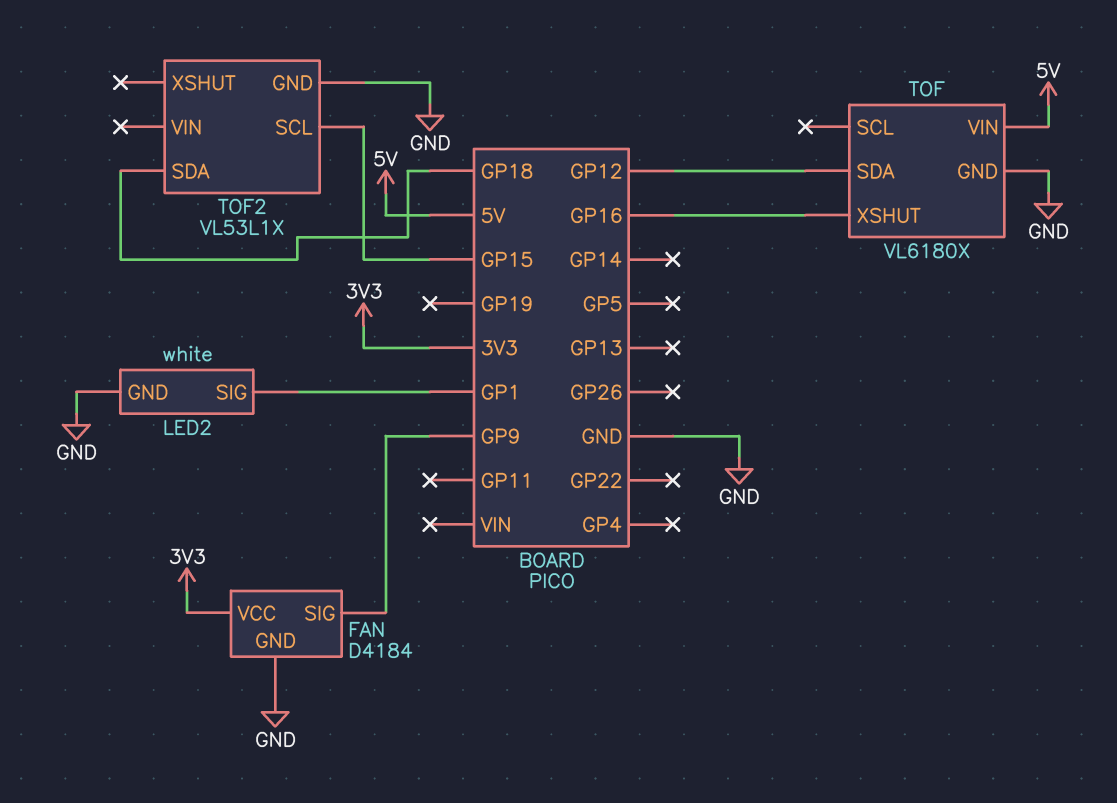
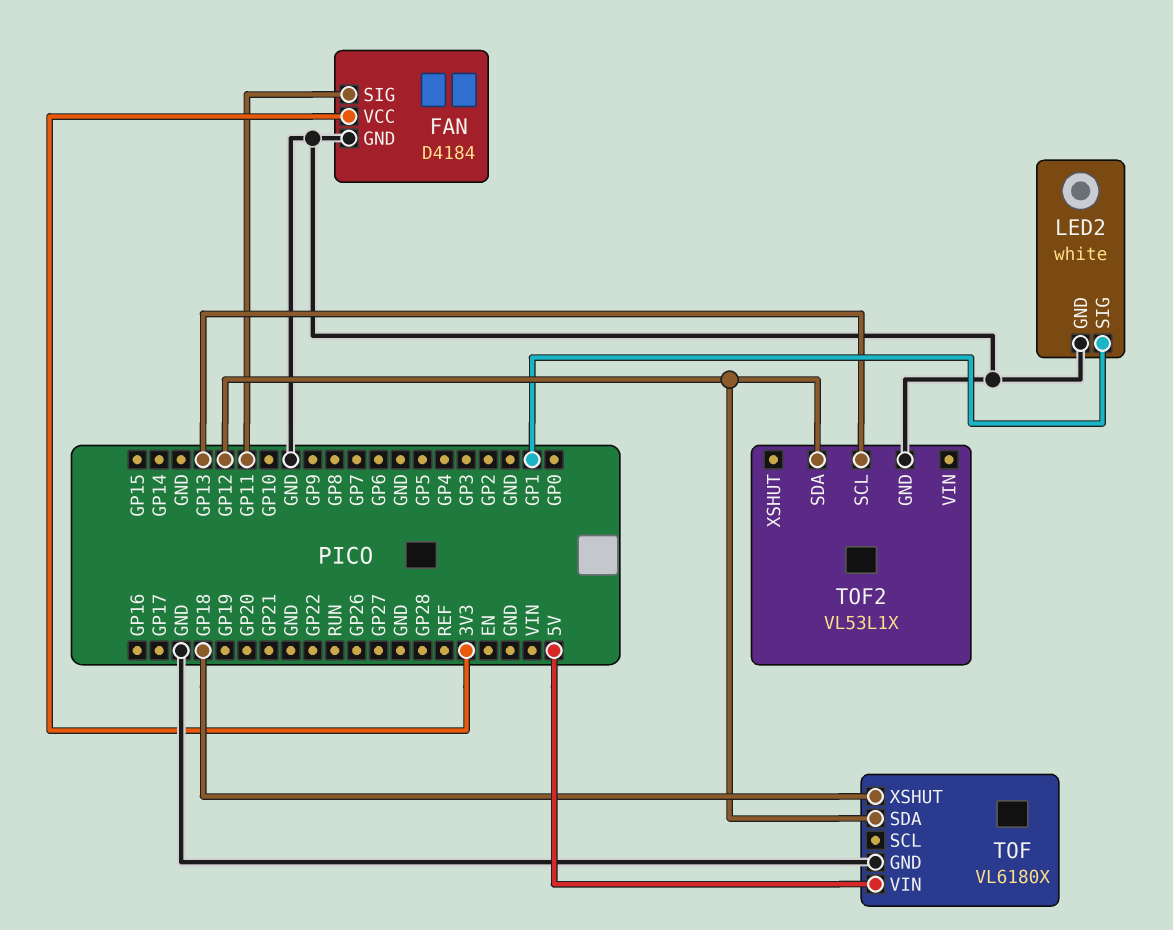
FAN pin SIG: GP9 -> GP11
TOF pin XSHUT: GP16 -> GP18
TOF2 pin SCL: GP15 -> GP13
TOF2 pin SDA: GP18 -> GP12

